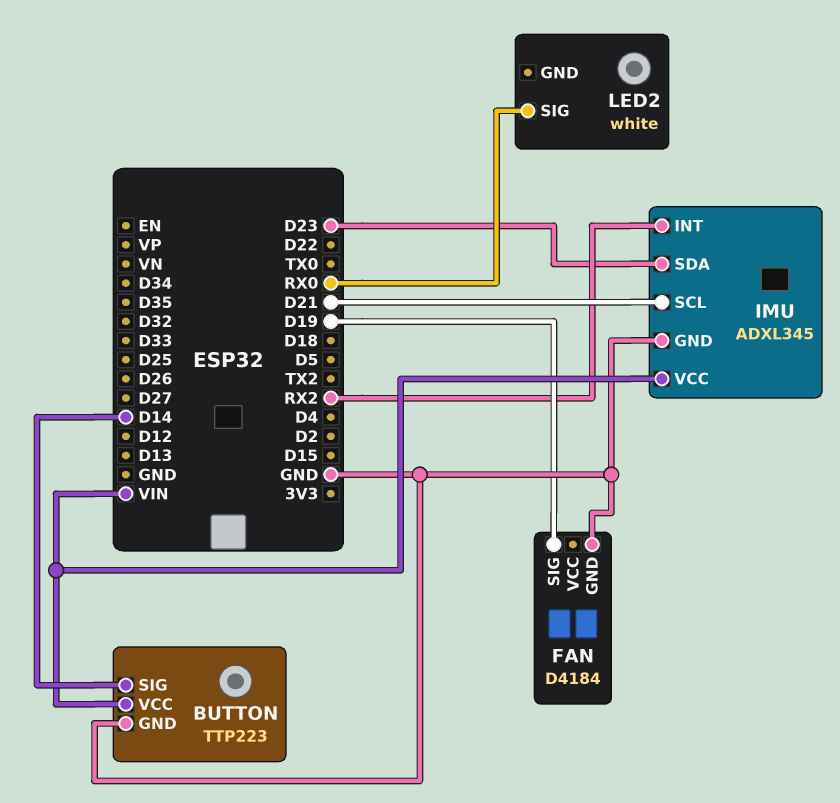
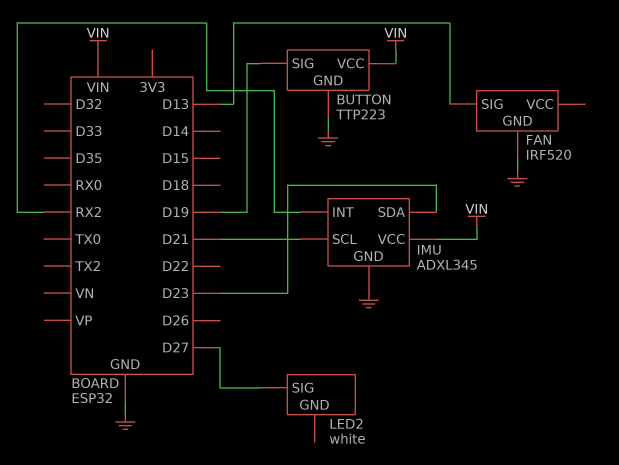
BUTTON pin SIG: D14 -> D19
FAN: D4184 -> IRF520
FAN pin SIG: D19 -> D13
LED2 pin SIG: RX0 -> D27

